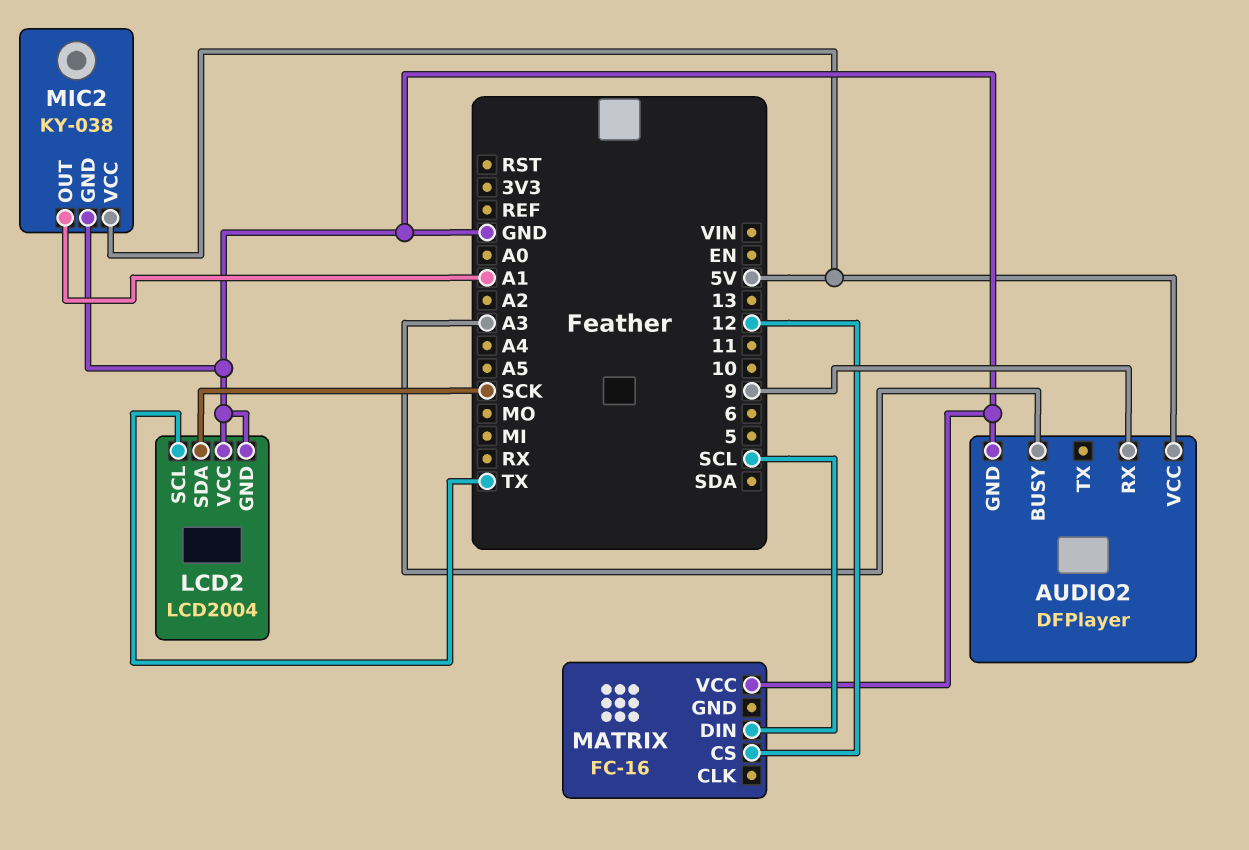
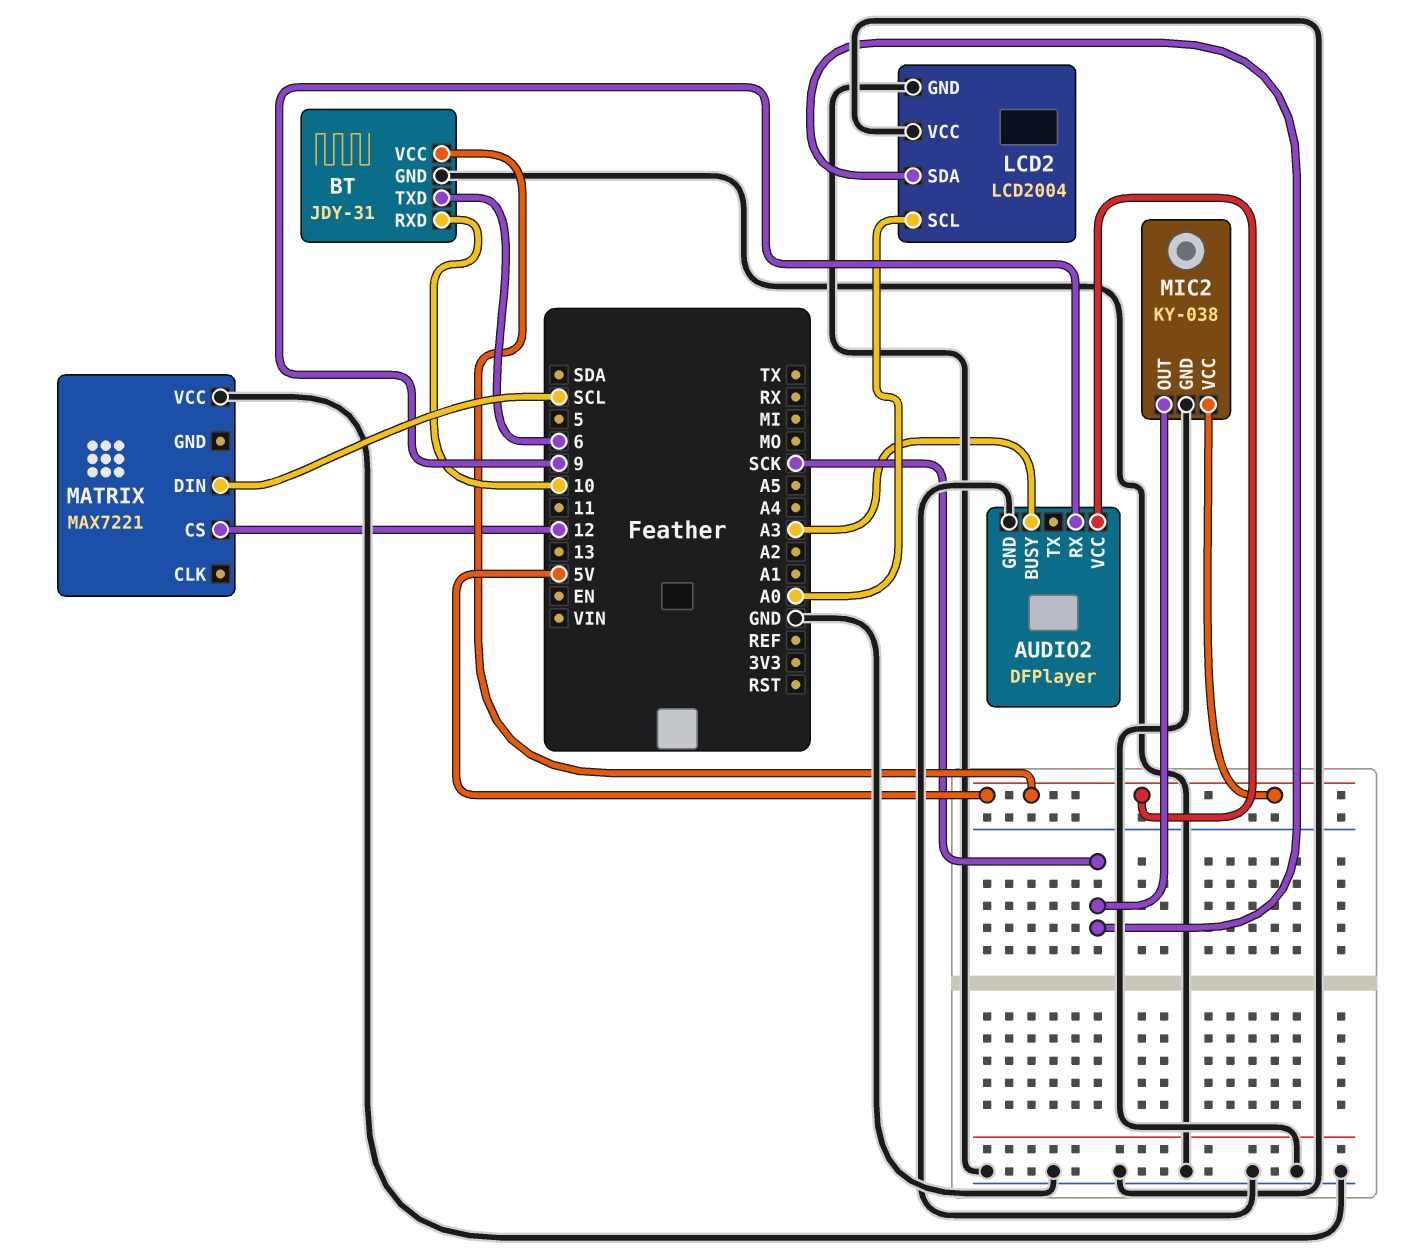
BT: none -> JDY-31
BT pin GND: none -> GND
BT pin RXD: none -> 10
BT pin TXD: none -> 6
BT pin VCC: none -> 5V
LCD2 pin SCL: TX -> A0
MATRIX: FC-16 -> MAX7221
MIC2 pin OUT: A1 -> SCK

